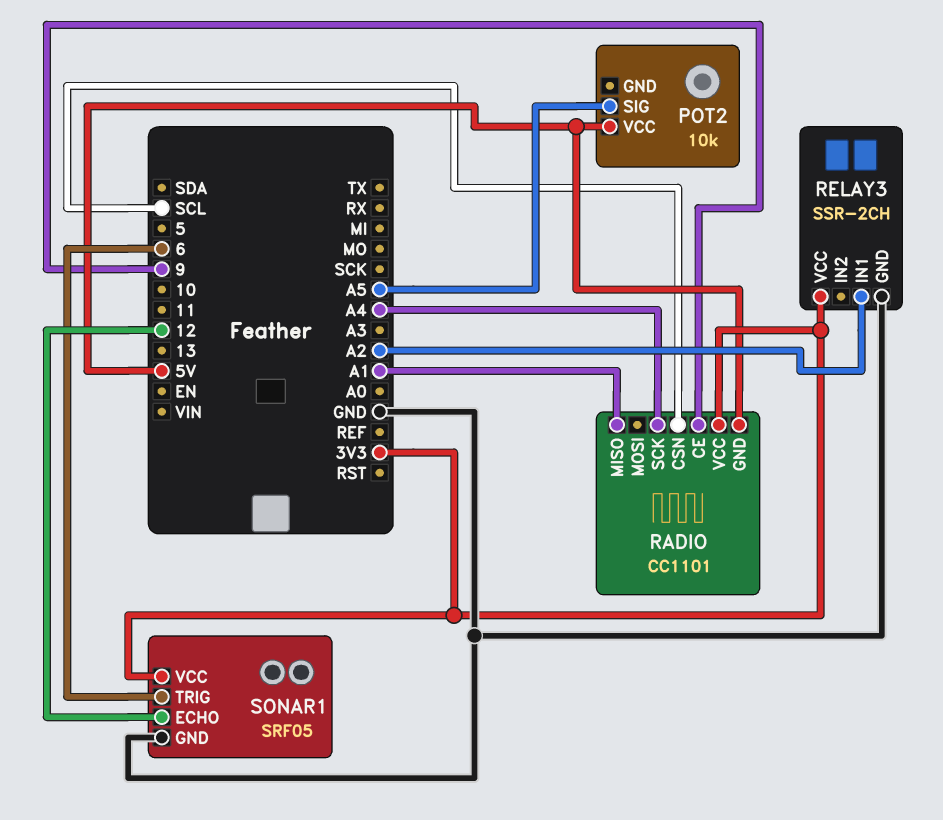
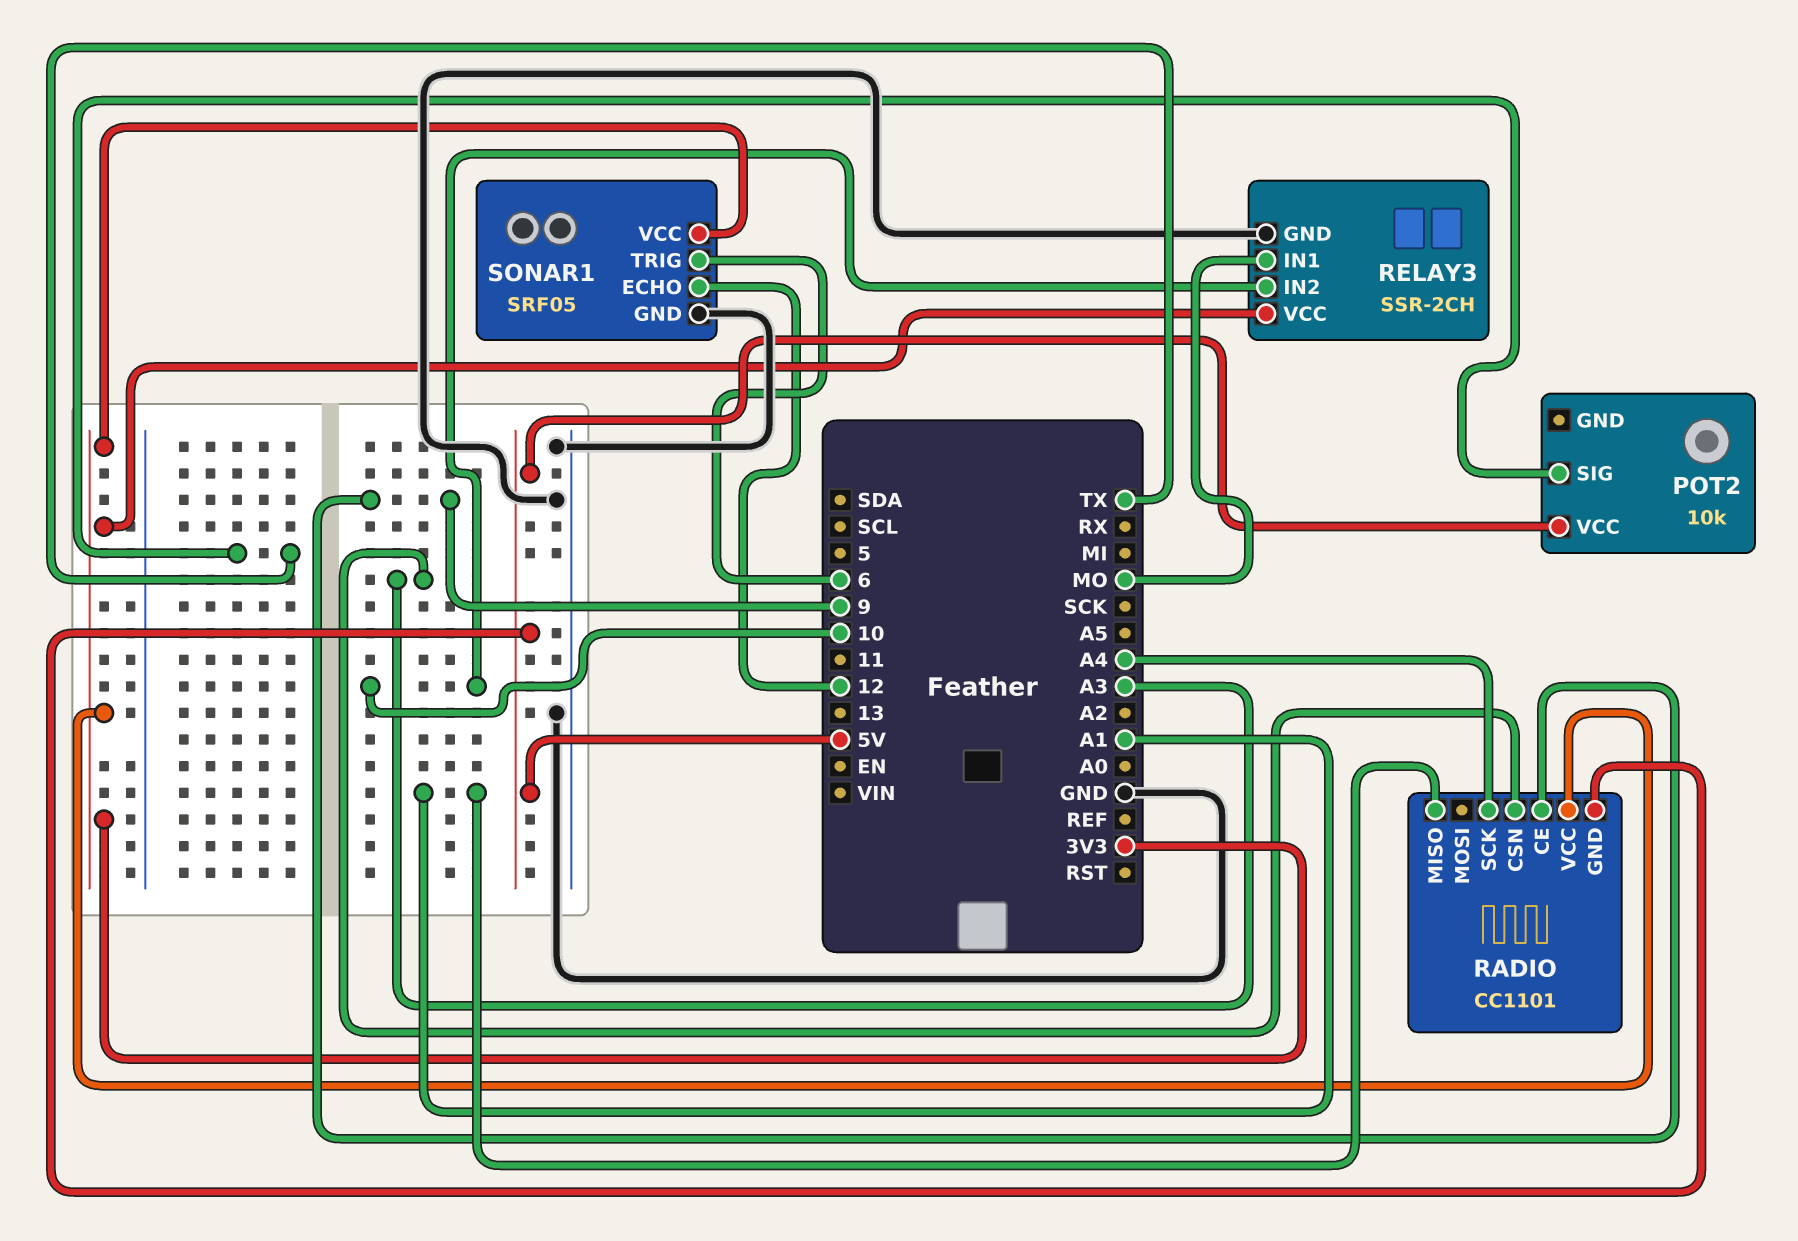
POT2 pin SIG: A5 -> TX
RADIO pin CSN: SCL -> A3
RELAY3 pin IN1: A2 -> MO
RELAY3 pin IN2: none -> 10

